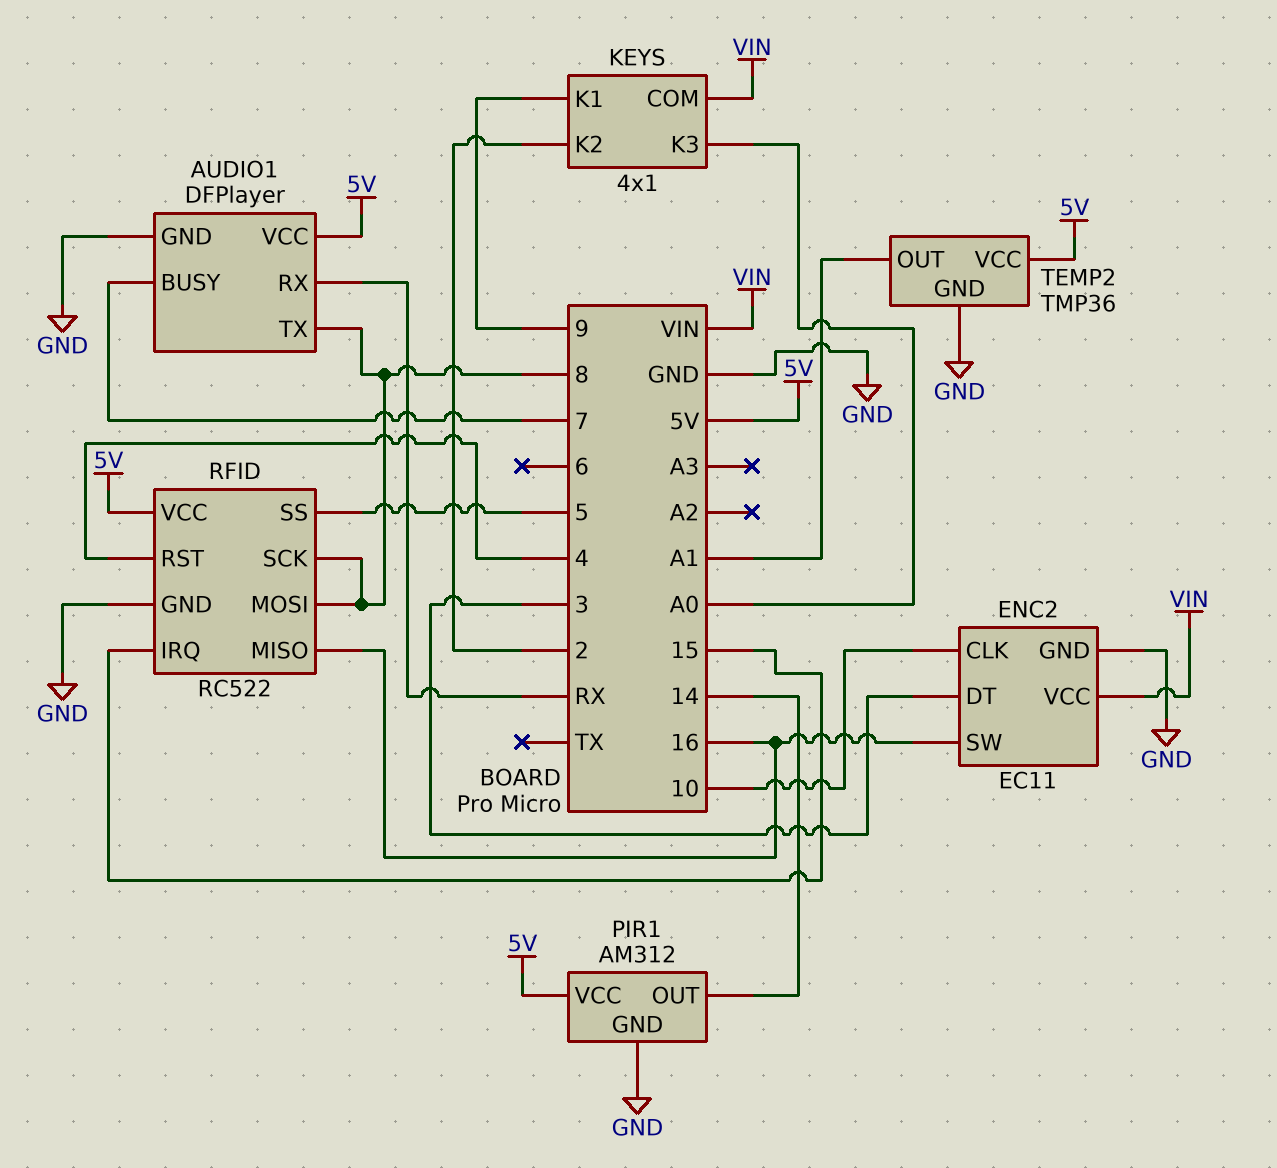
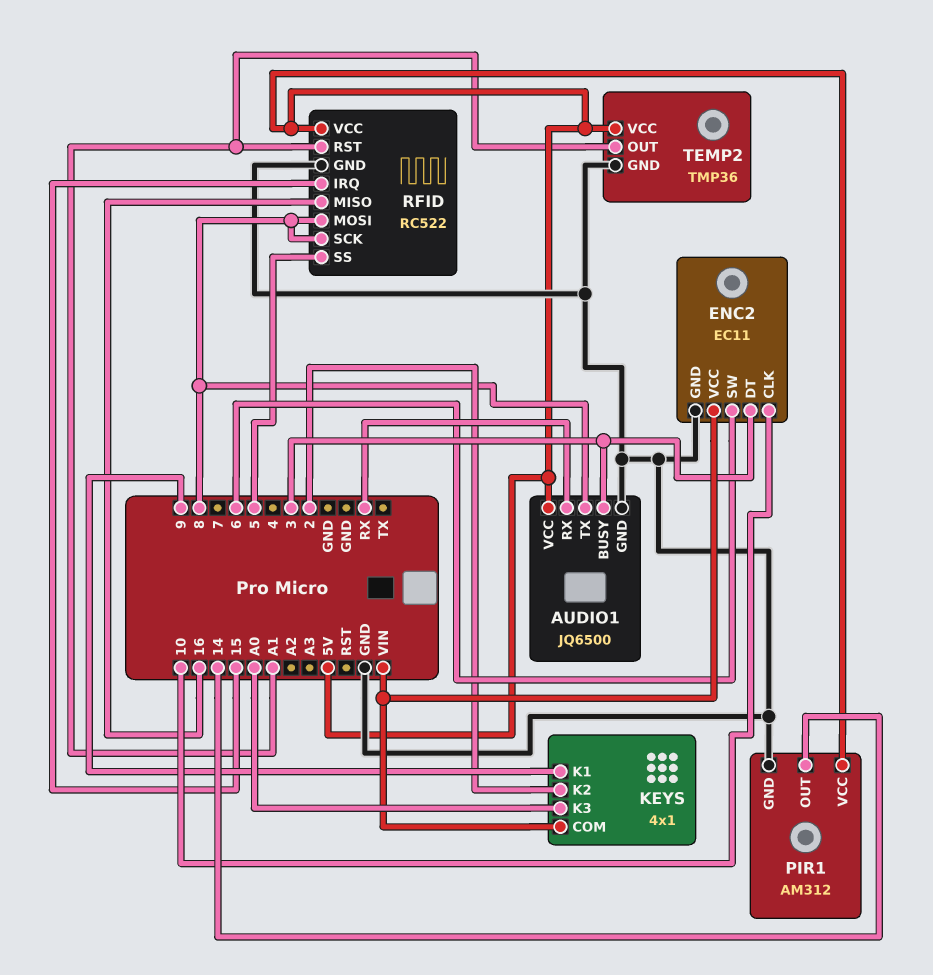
AUDIO1: DFPlayer -> JQ6500
AUDIO1 pin BUSY: 7 -> 3
ENC2 pin SW: 16 -> 6
RFID pin RST: 4 -> A1

